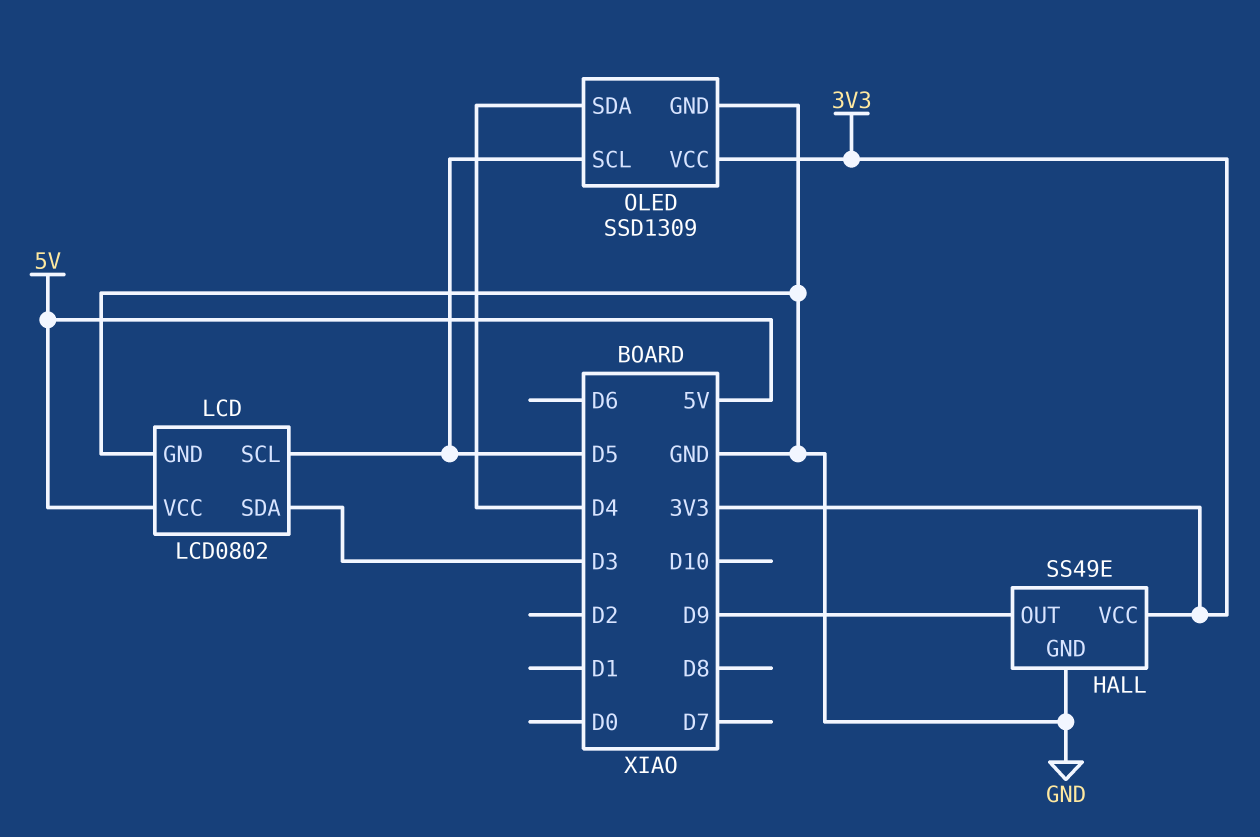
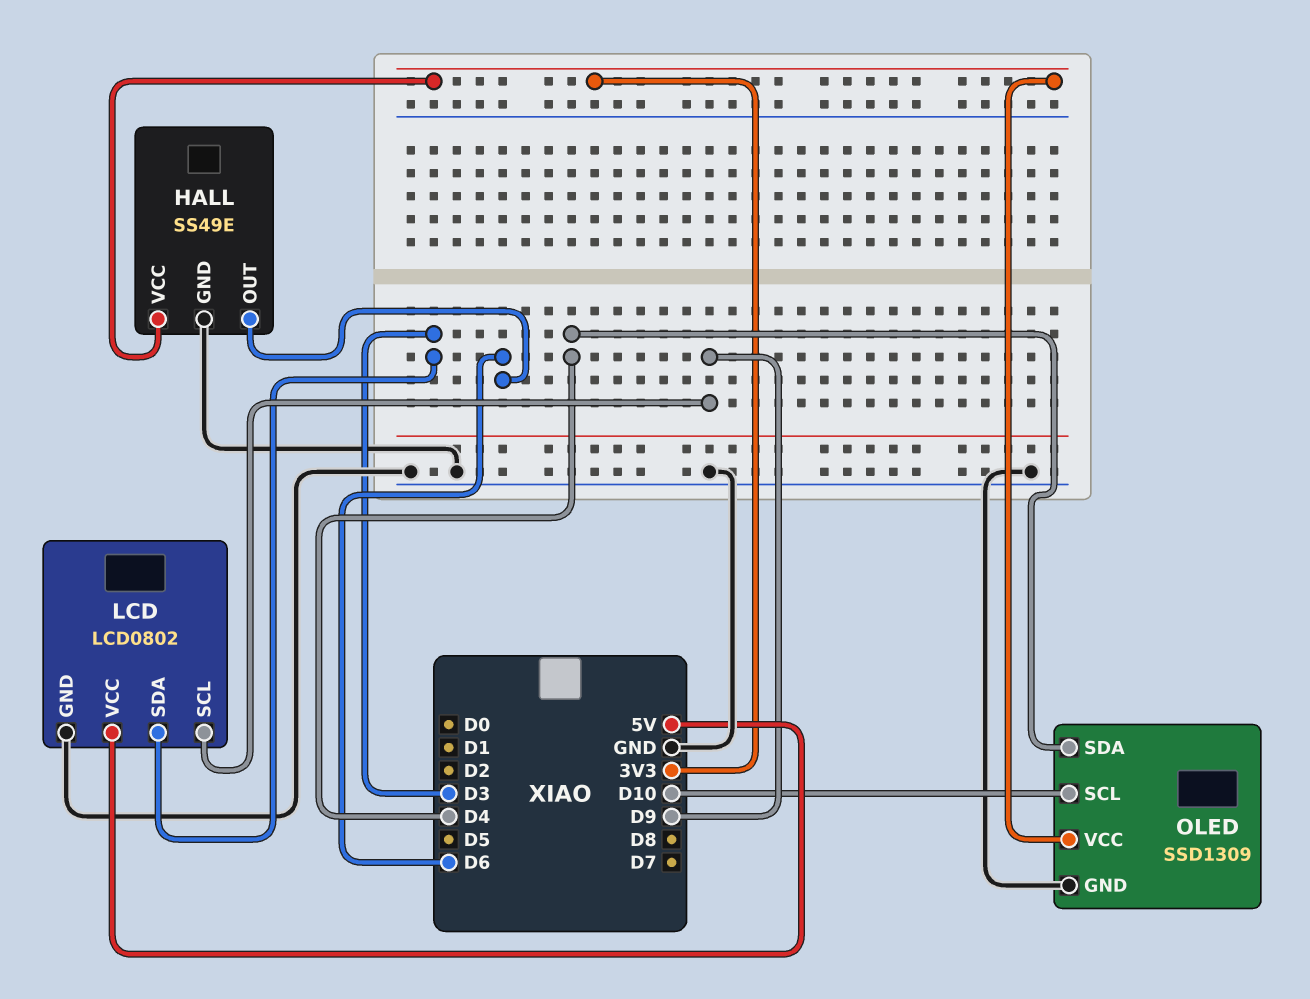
HALL pin OUT: D9 -> D6
LCD pin SCL: D5 -> D9
OLED pin SCL: D5 -> D10

